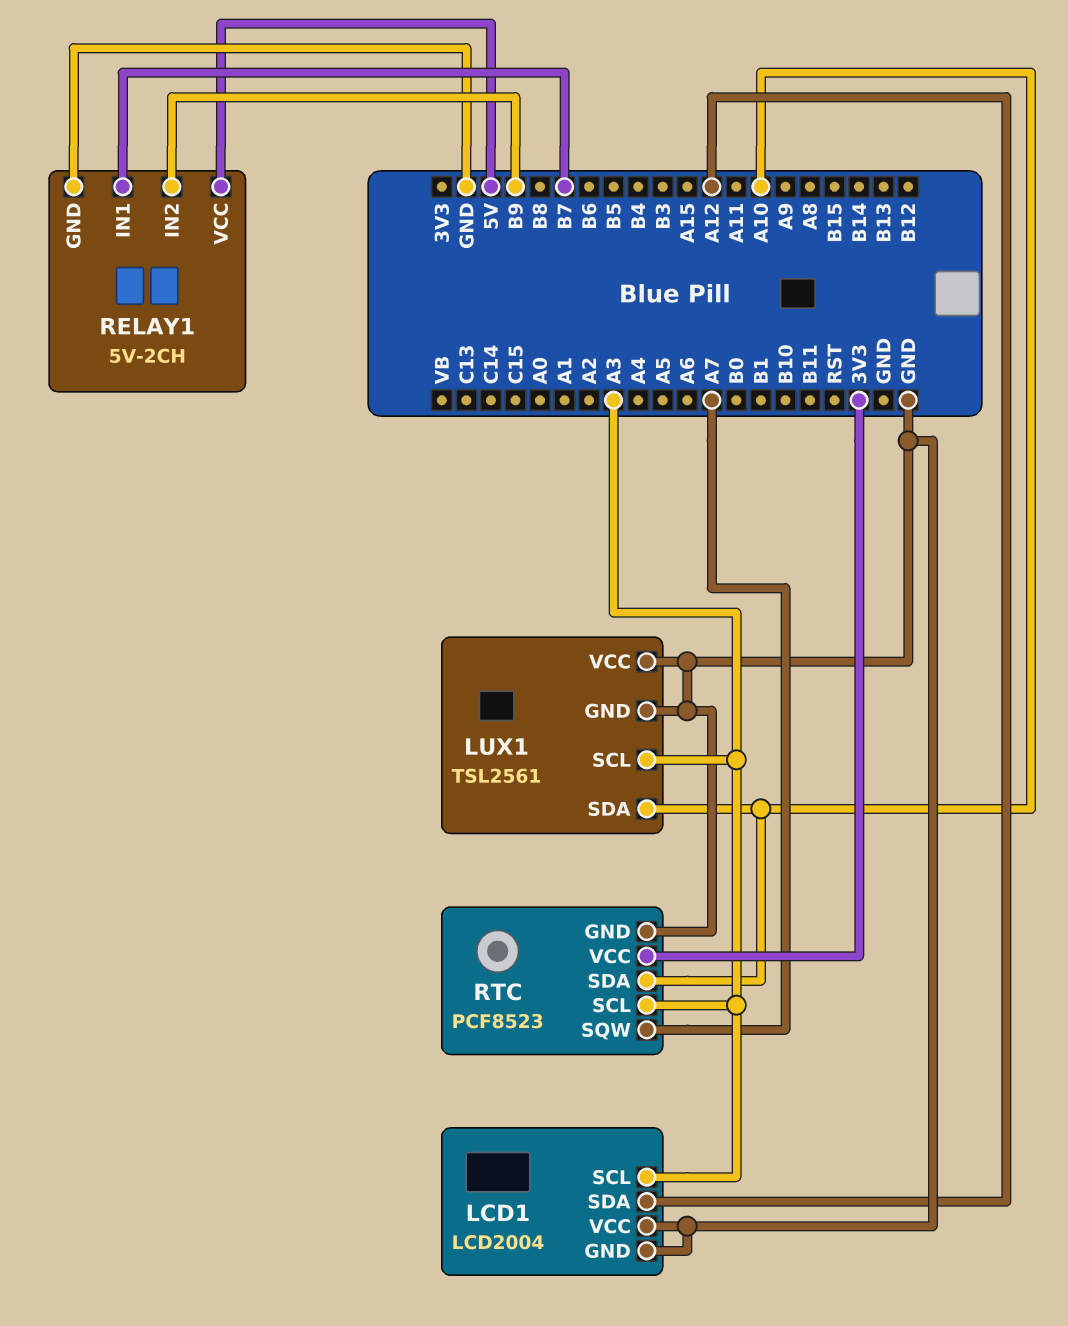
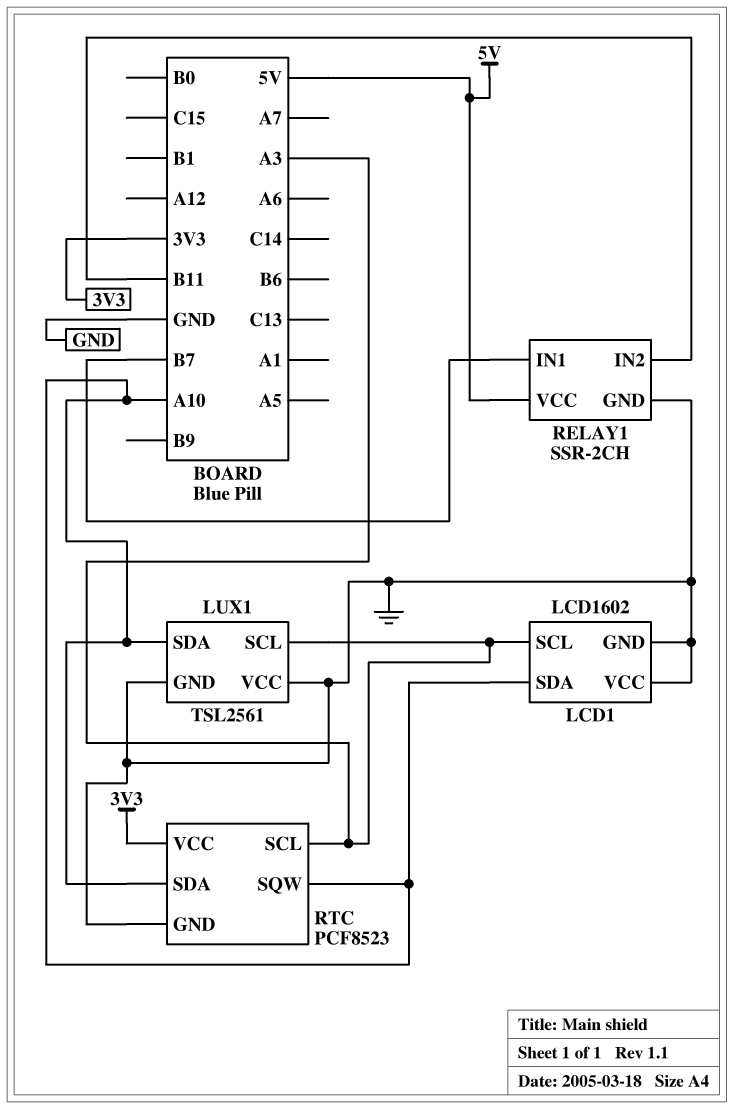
LCD1: LCD2004 -> LCD1602
LCD1 pin SDA: A12 -> A10
RELAY1: 5V-2CH -> SSR-2CH
RELAY1 pin IN2: B9 -> B11
RTC pin SQW: A7 -> A10

